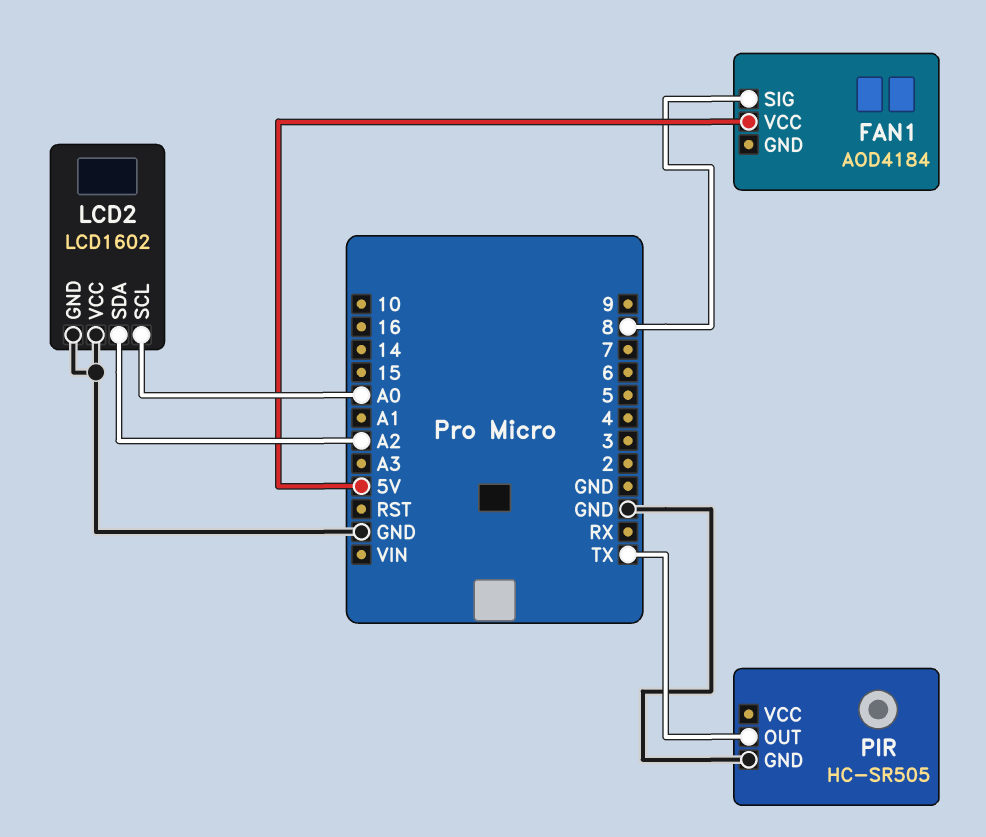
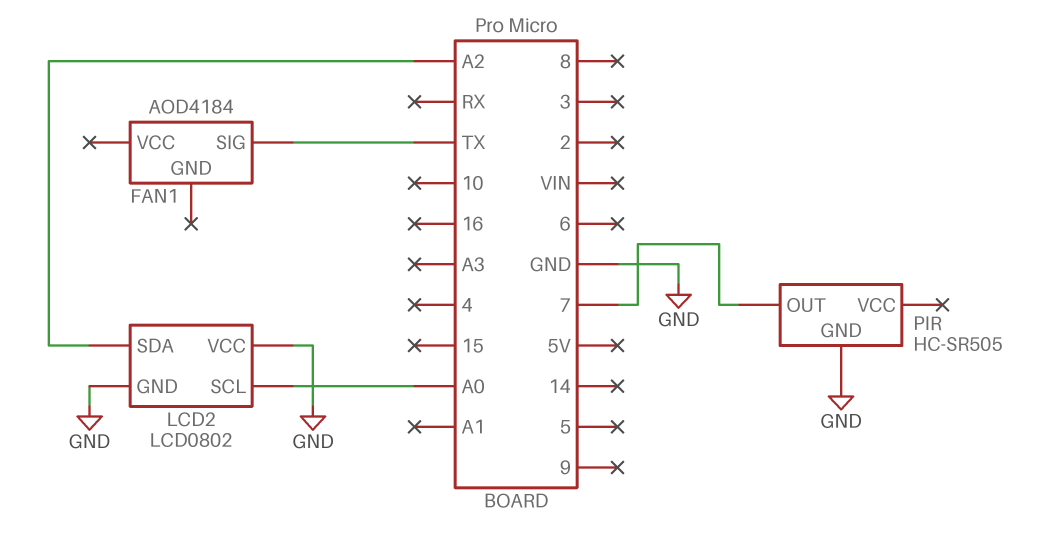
FAN1 pin SIG: 8 -> TX
FAN1 pin VCC: 5V -> none
LCD2: LCD1602 -> LCD0802
PIR pin OUT: TX -> 7

